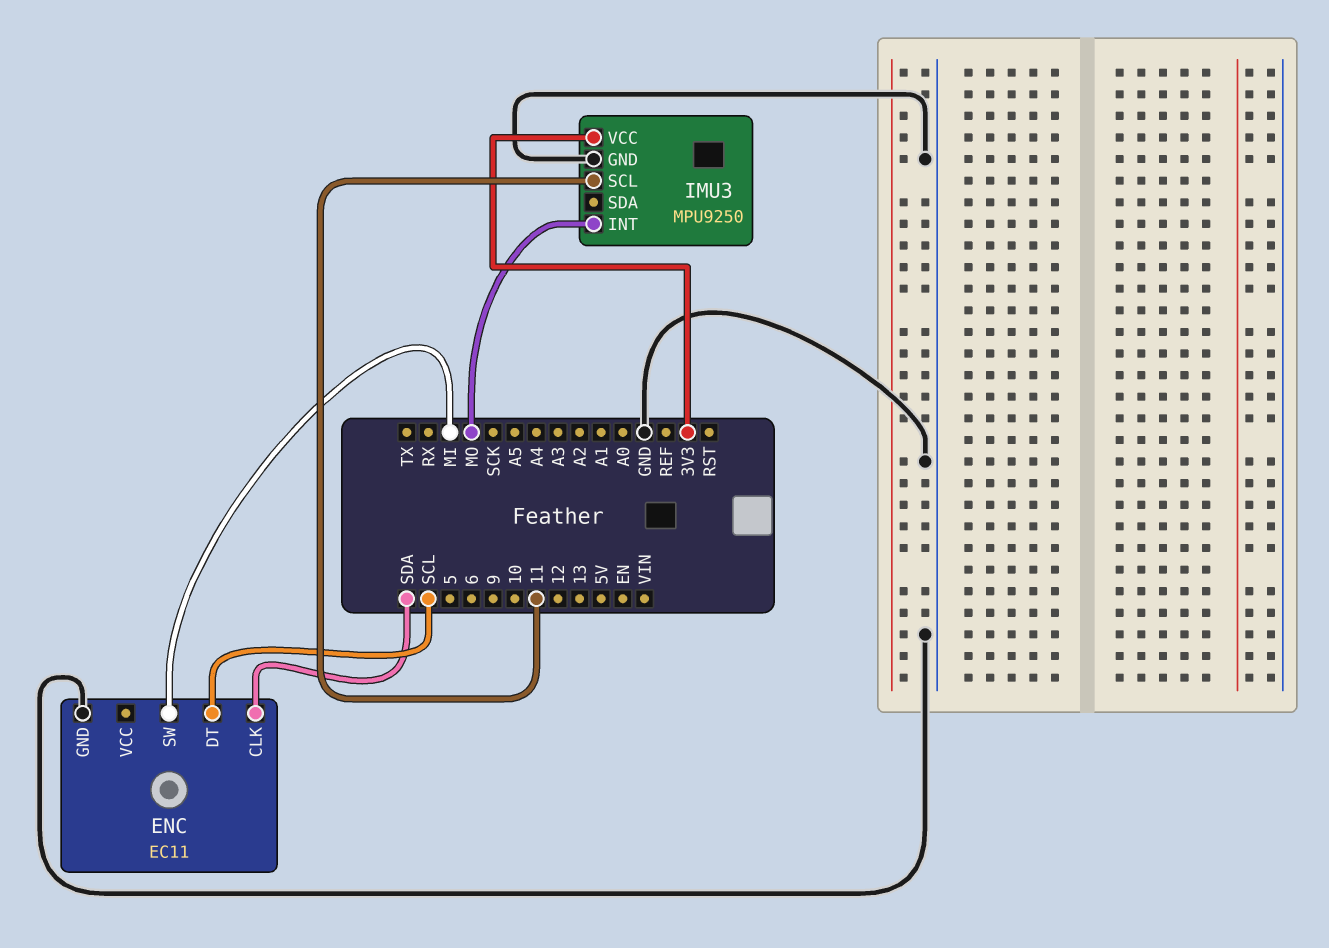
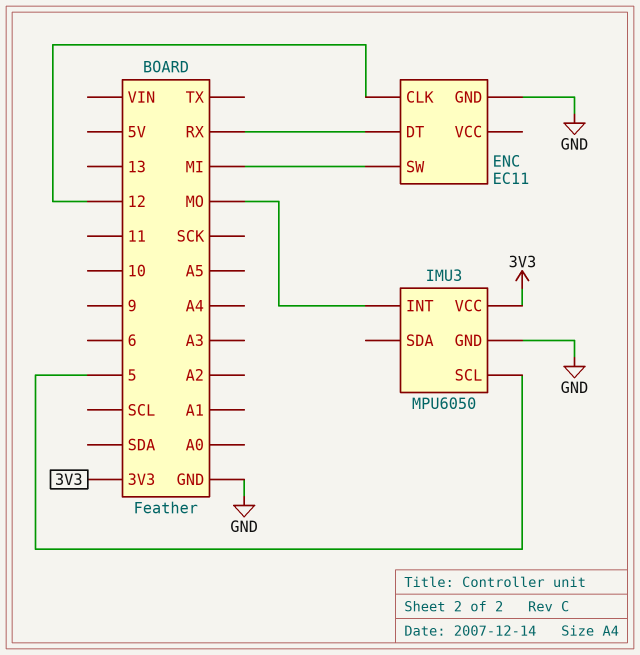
ENC pin CLK: SDA -> 12
ENC pin DT: SCL -> RX
IMU3: MPU9250 -> MPU6050
IMU3 pin SCL: 11 -> 5

